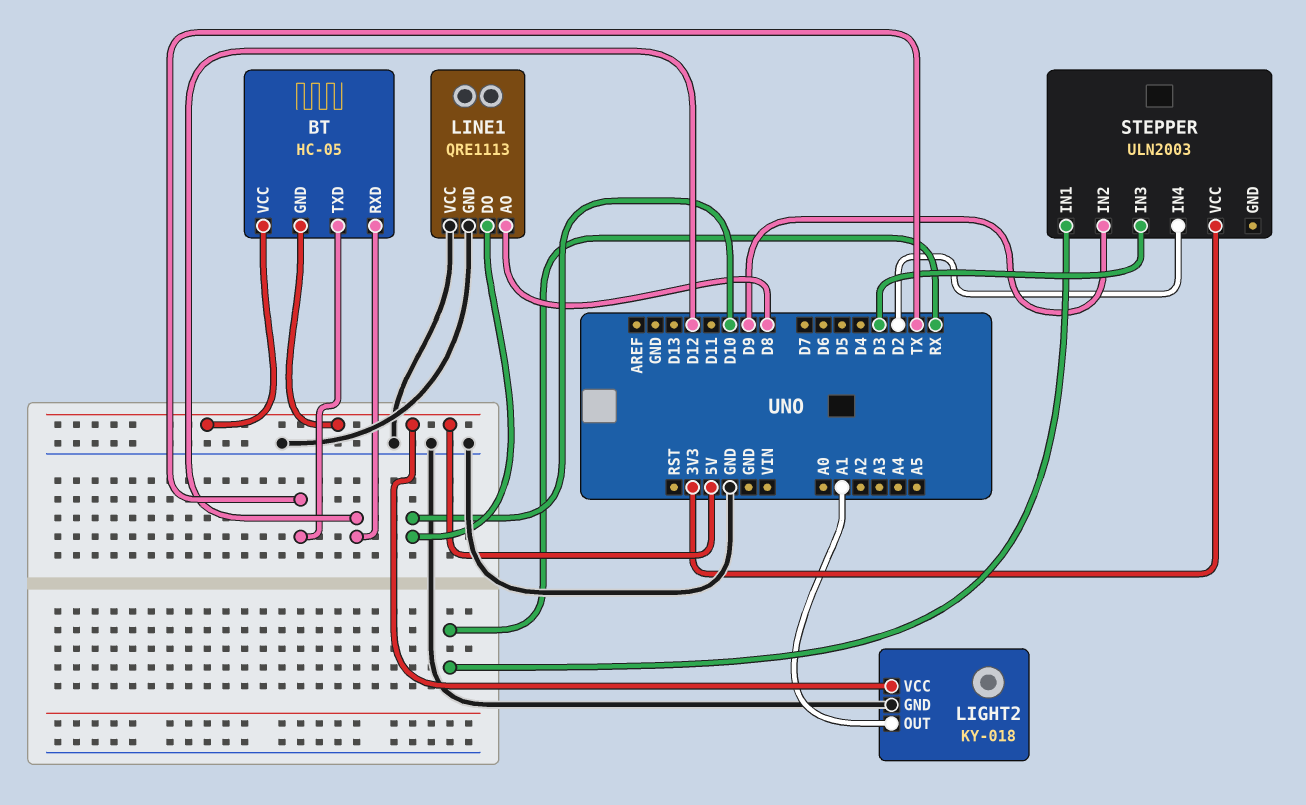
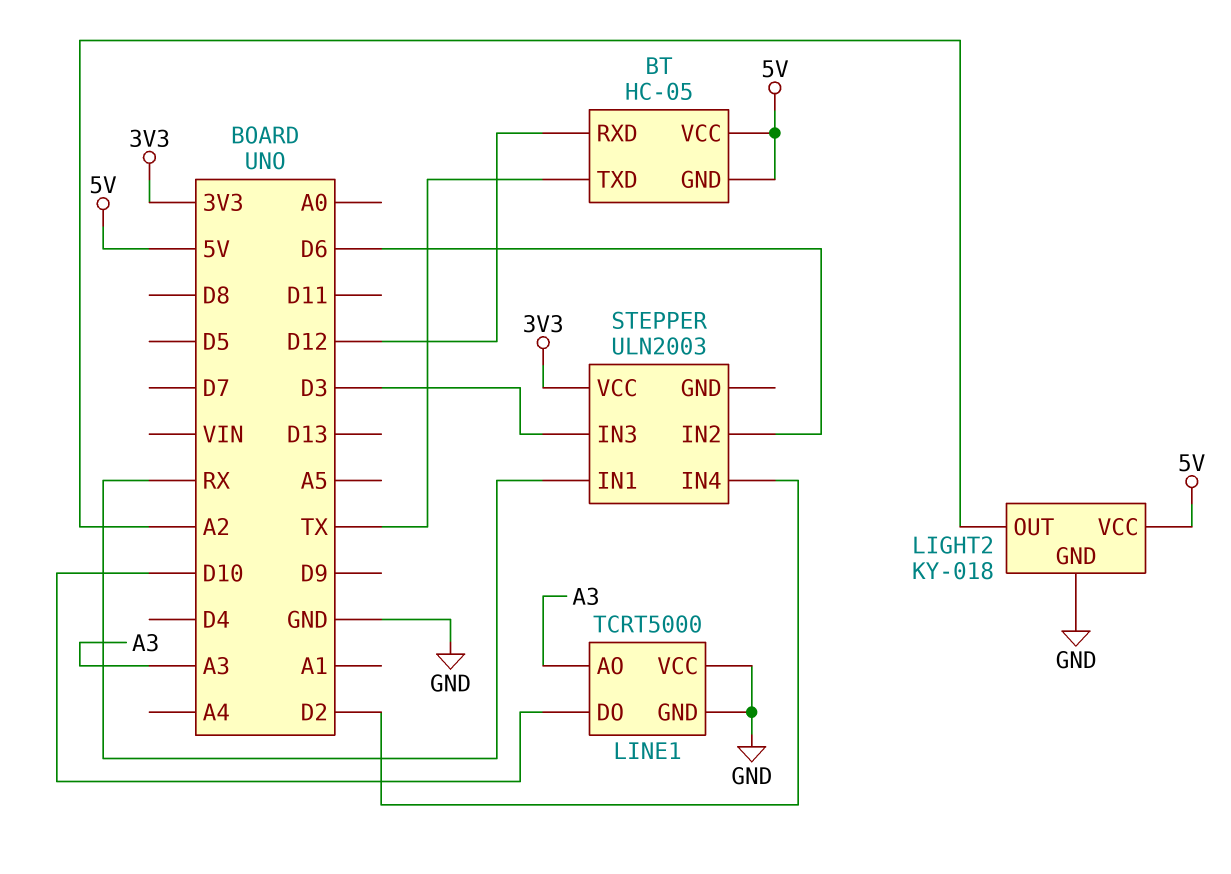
LIGHT2 pin OUT: A1 -> A2
LINE1: QRE1113 -> TCRT5000
LINE1 pin AO: D8 -> A3
STEPPER pin IN2: D9 -> D6

